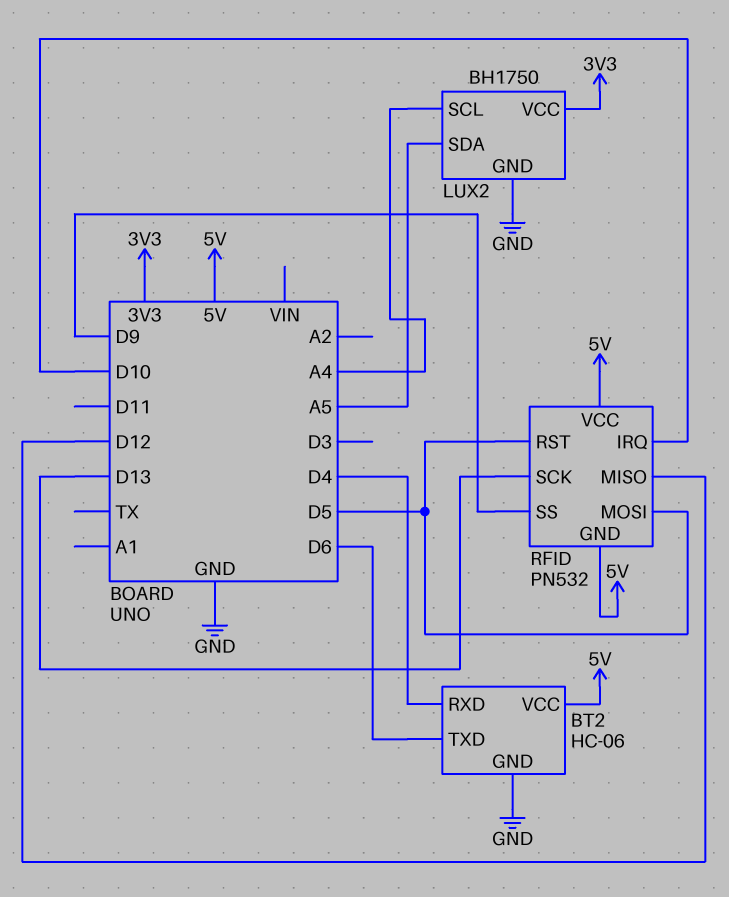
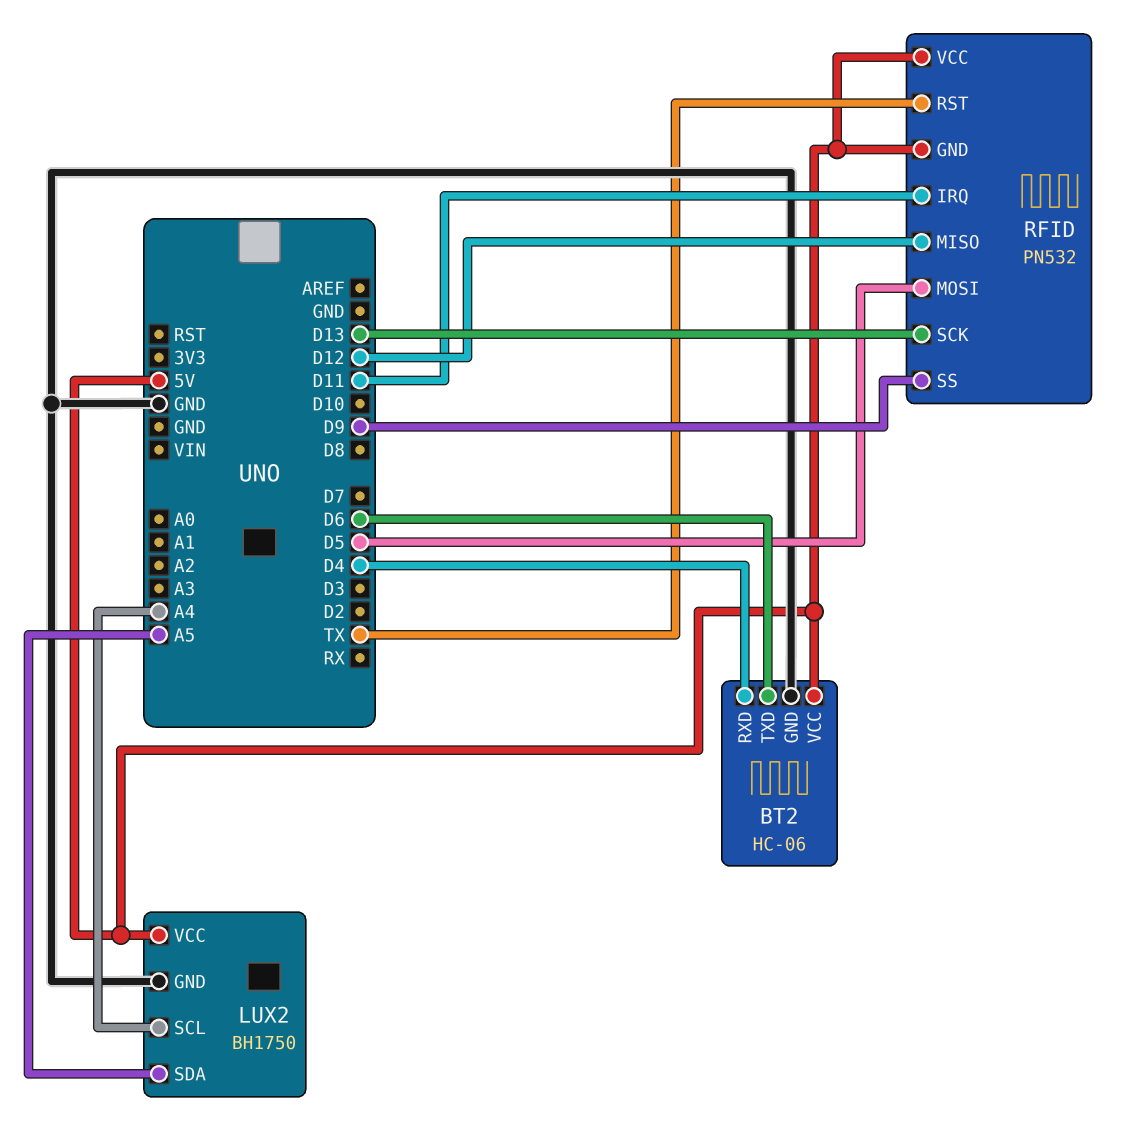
LUX2 pin VCC: 3V3 -> 5V
RFID pin IRQ: D10 -> D11
RFID pin RST: D5 -> TX

